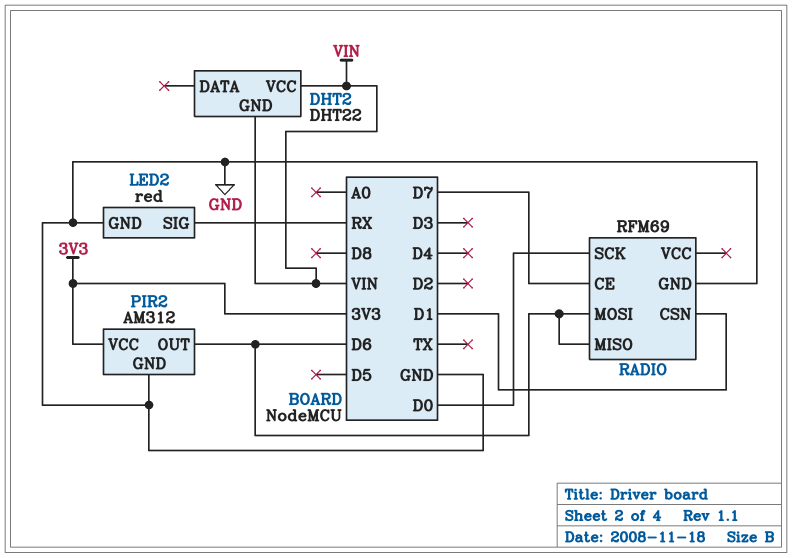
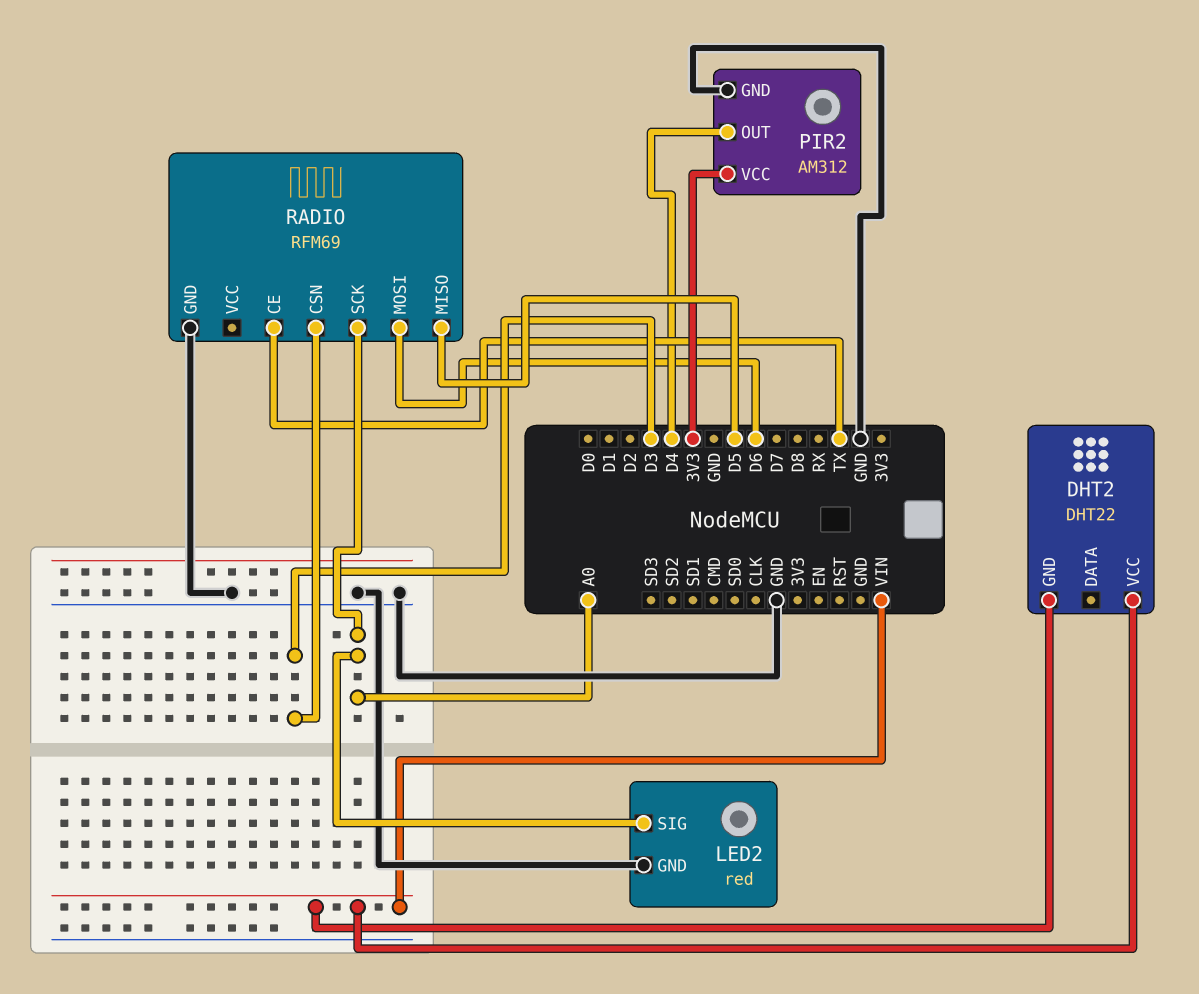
LED2 pin SIG: RX -> A0
PIR2 pin OUT: D6 -> D4
RADIO pin CE: D7 -> TX
RADIO pin CSN: D1 -> D3
RADIO pin MISO: D6 -> D5
RADIO pin SCK: D0 -> A0

